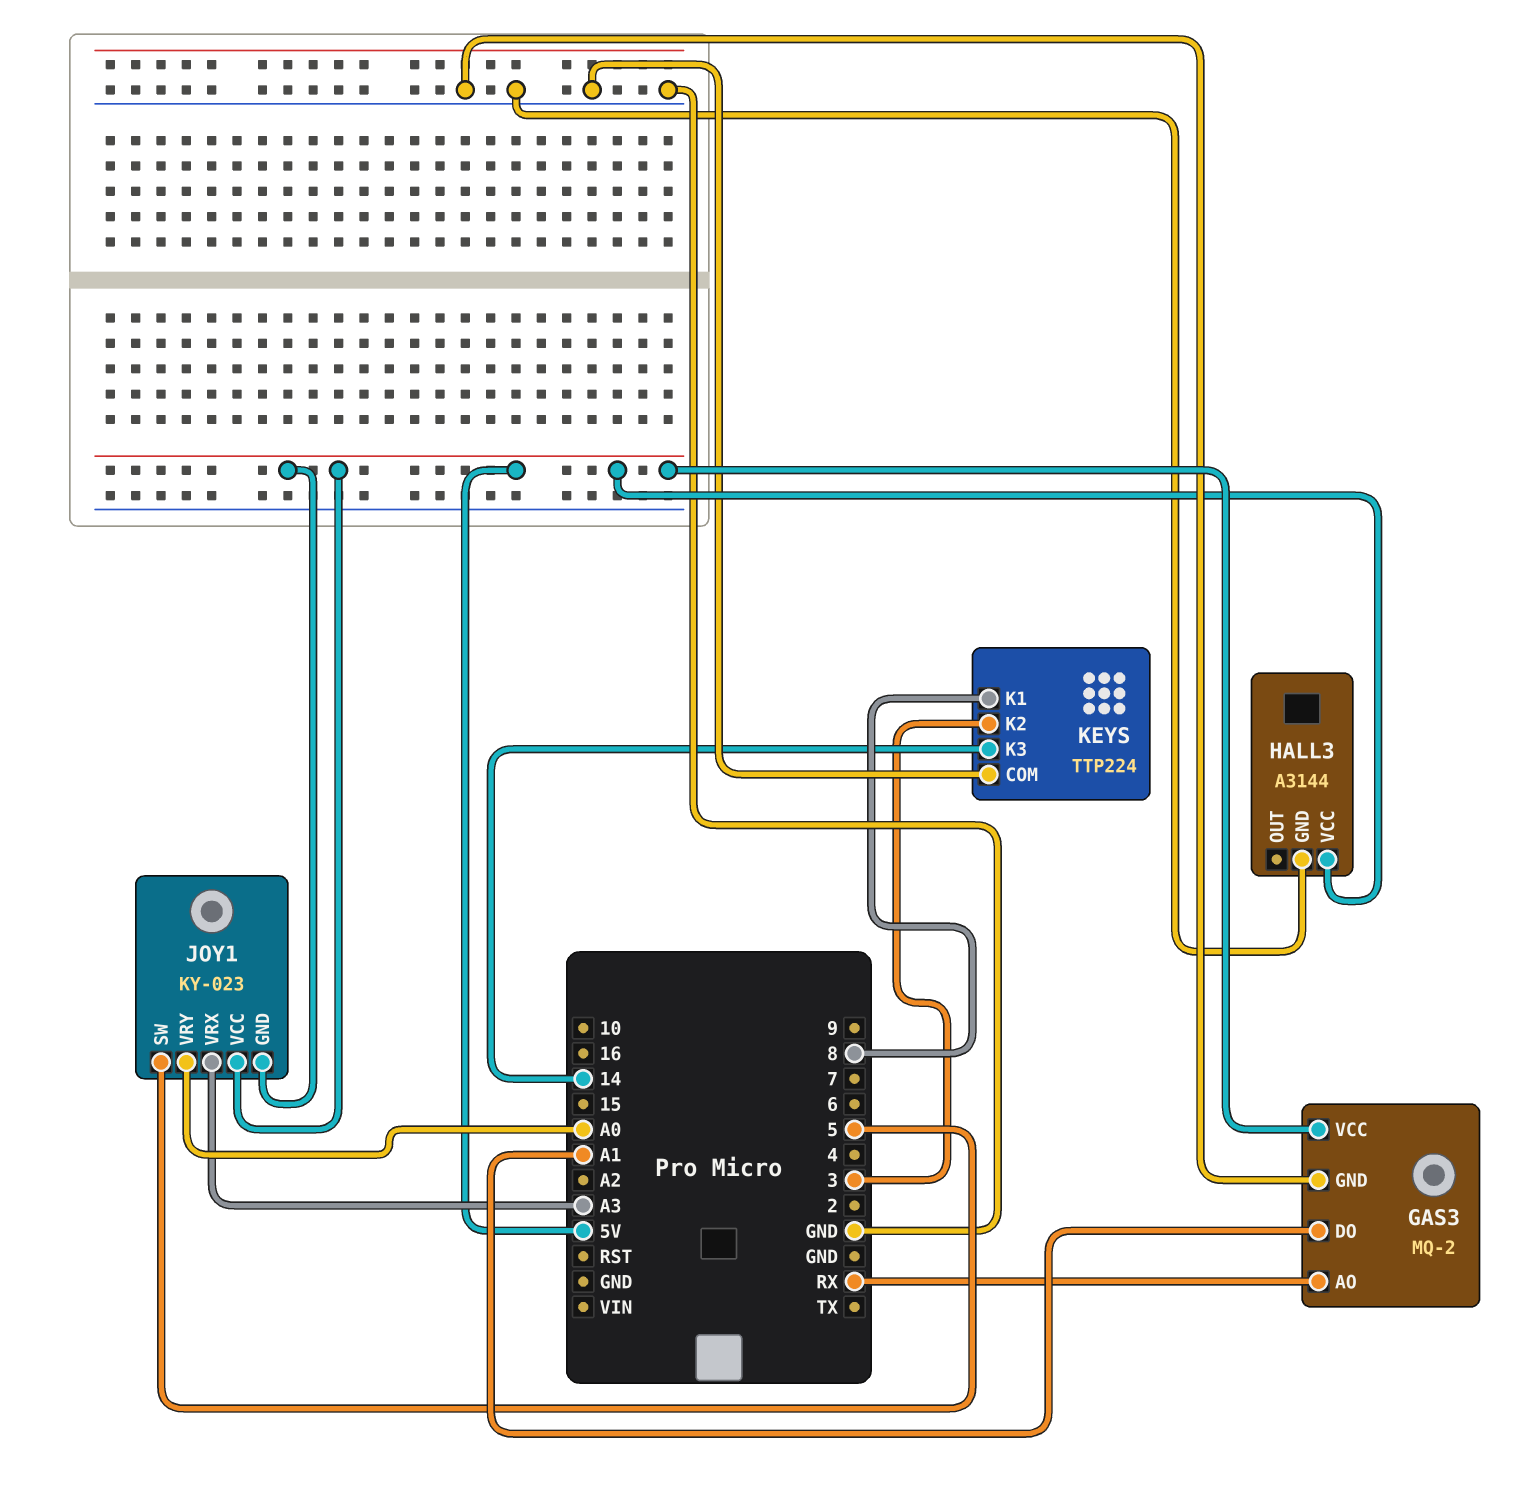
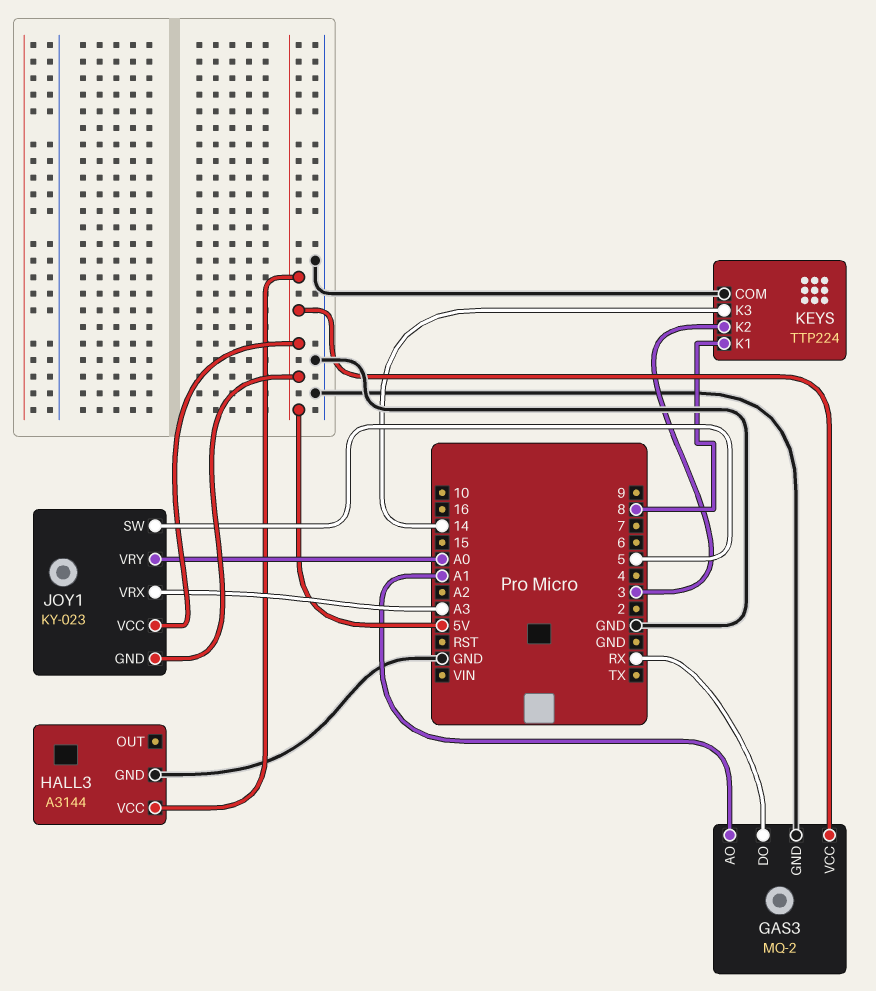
GAS3 pin AO: RX -> A1
GAS3 pin DO: A1 -> RX

